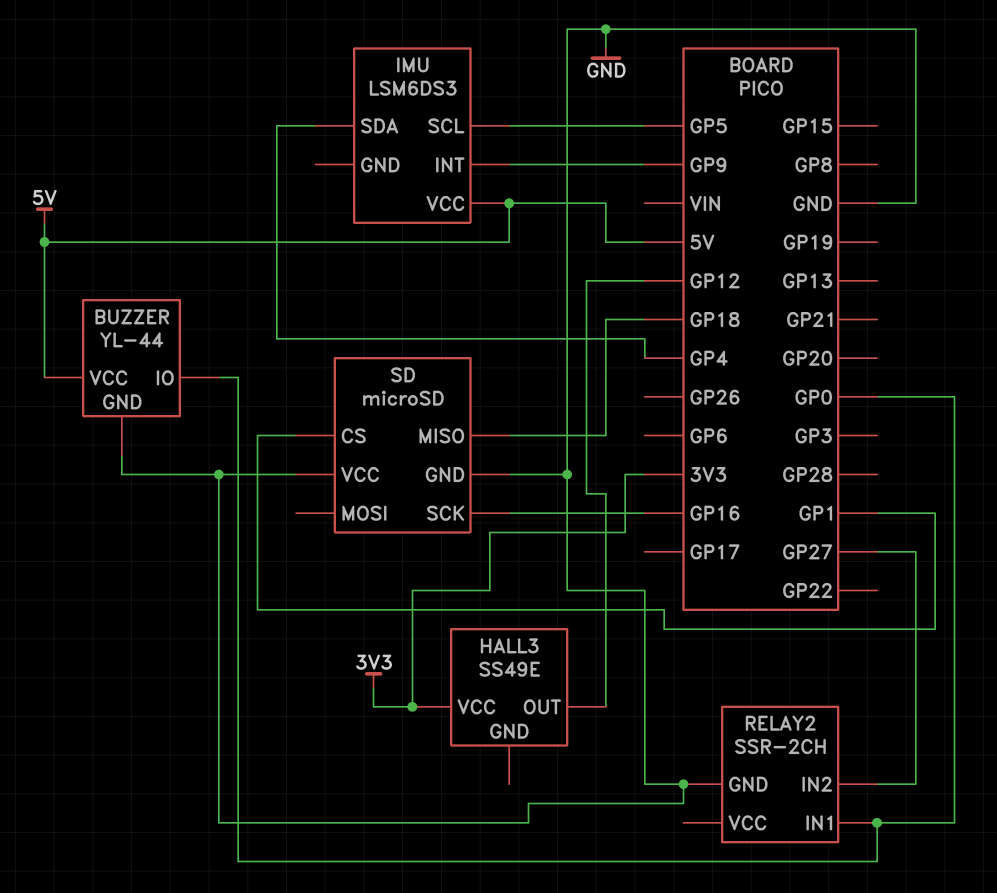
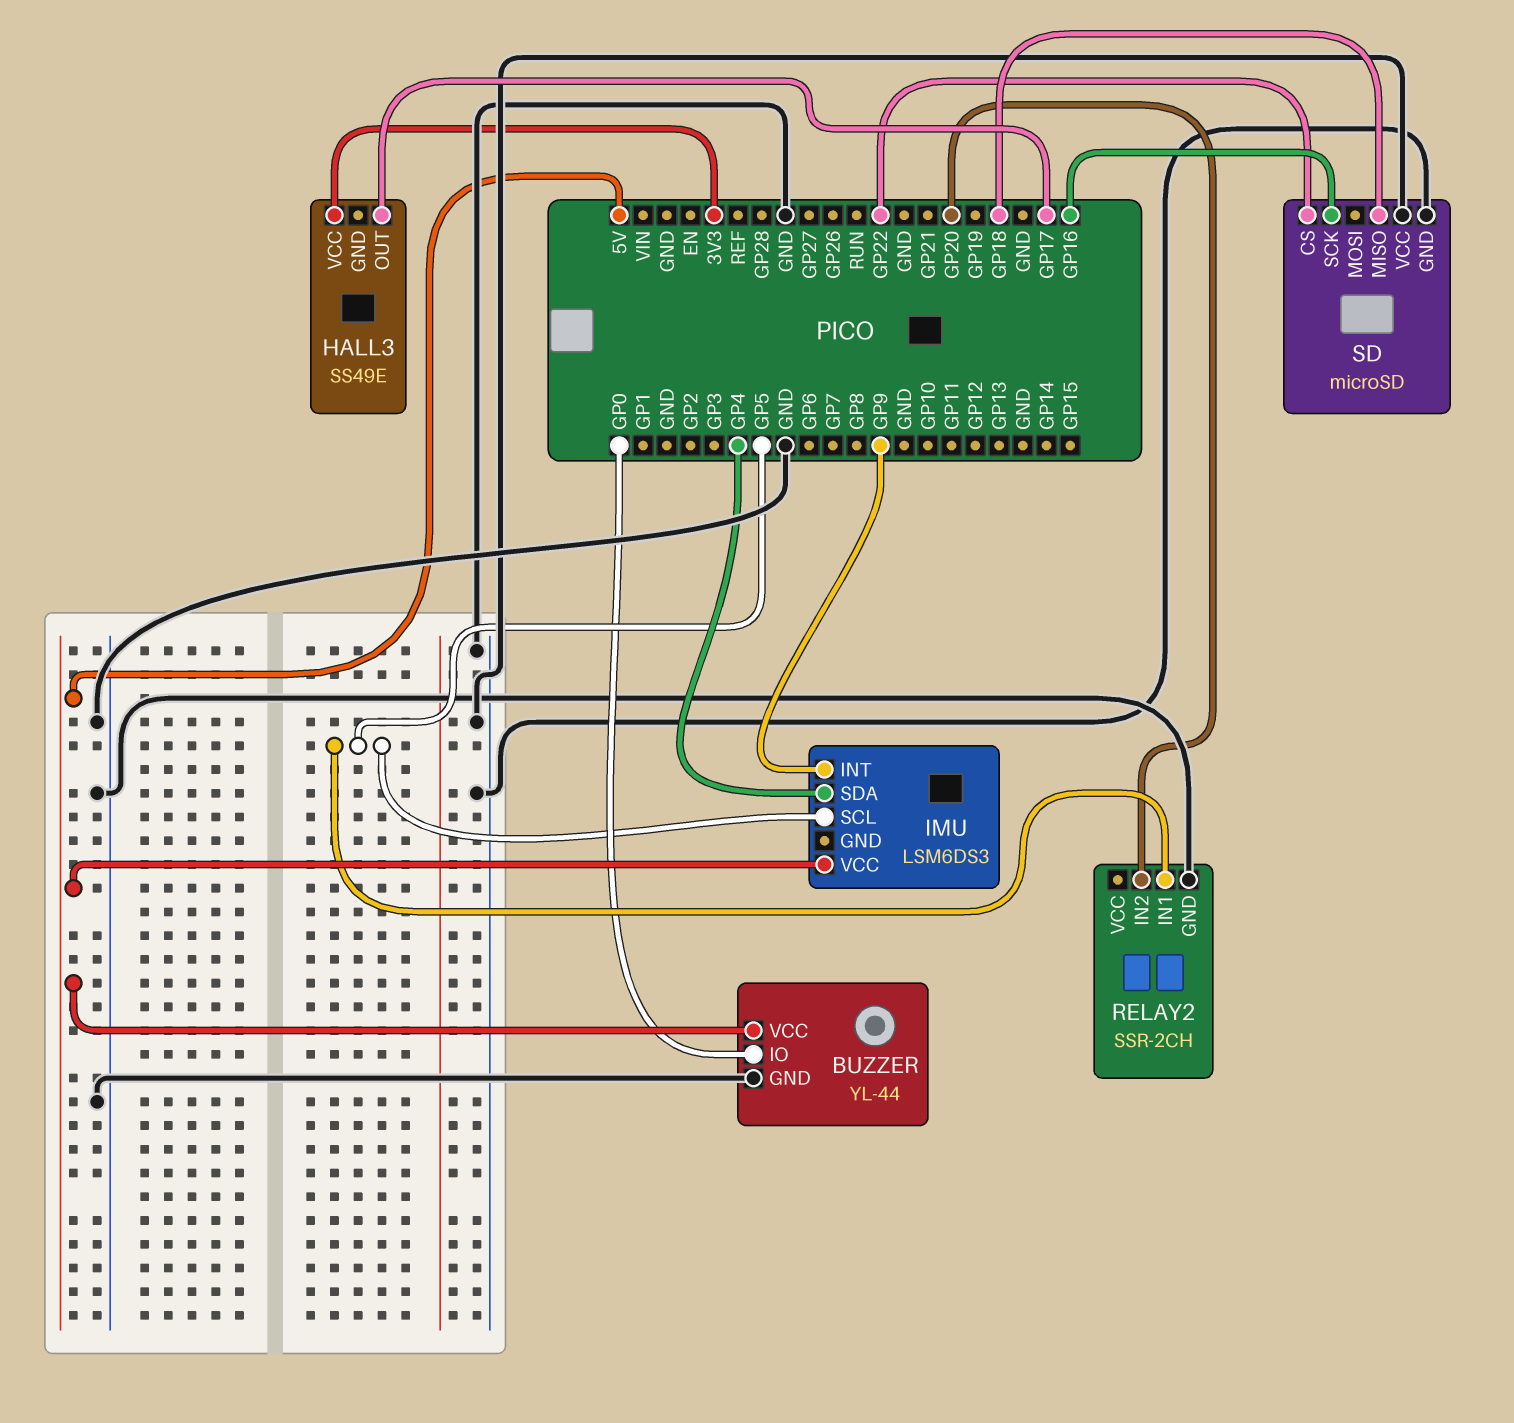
HALL3 pin OUT: GP12 -> GP17
RELAY2 pin IN1: GP0 -> GP5
RELAY2 pin IN2: GP27 -> GP20
SD pin CS: GP1 -> GP22

